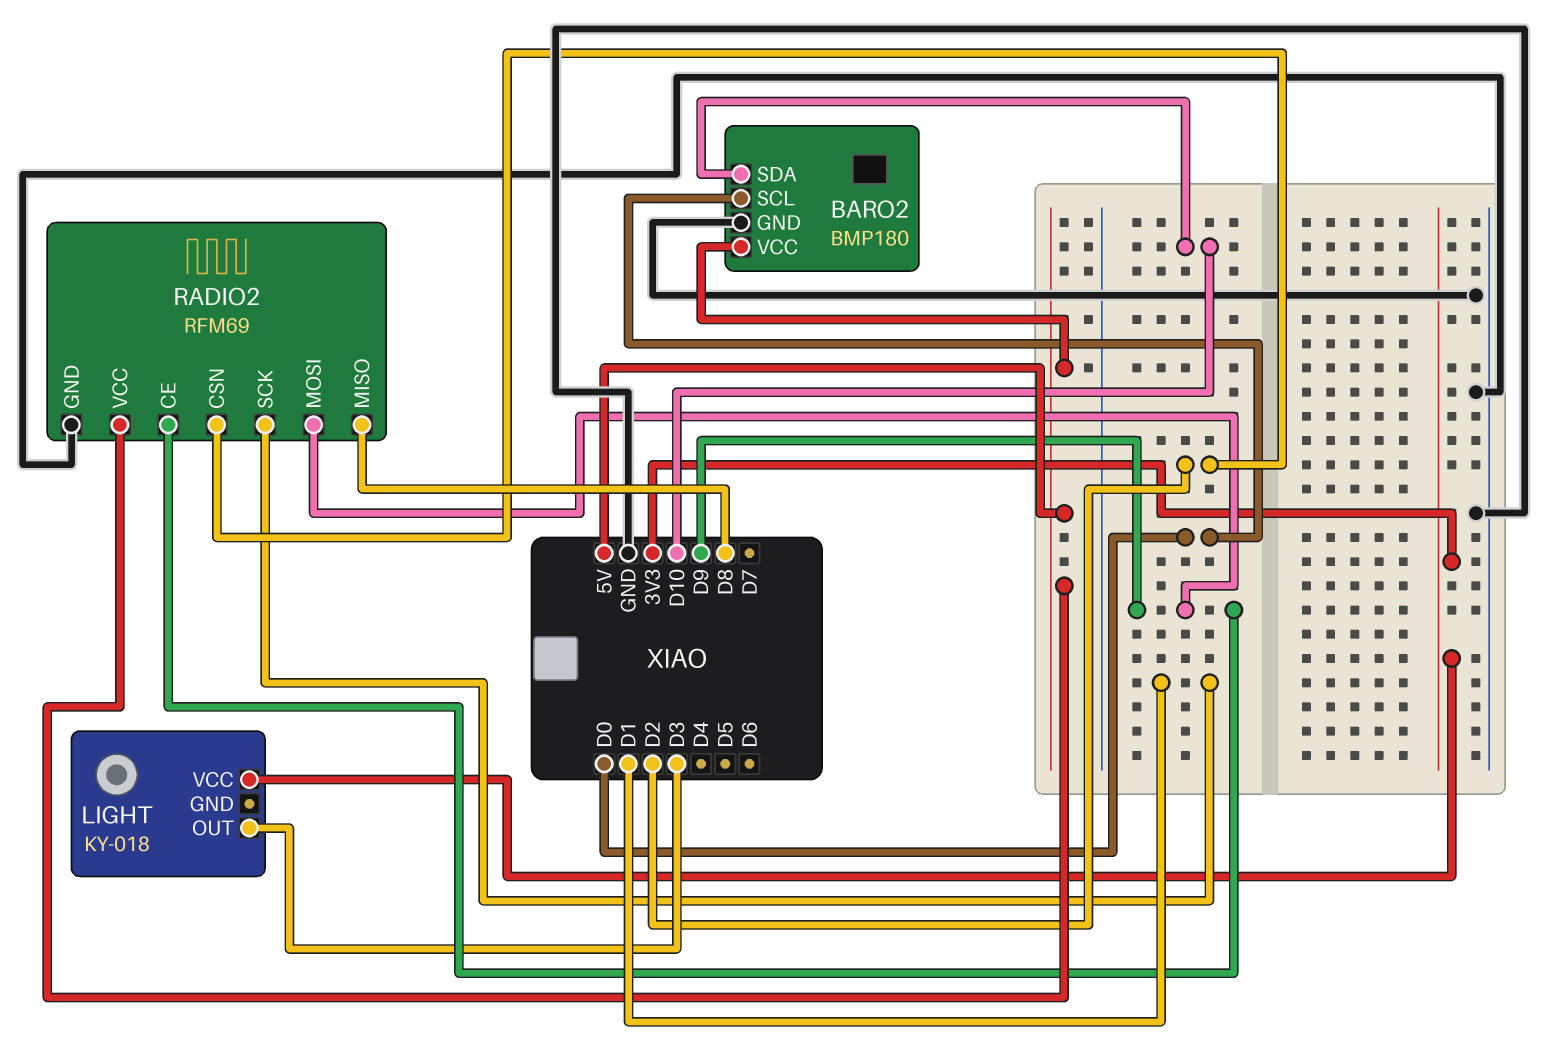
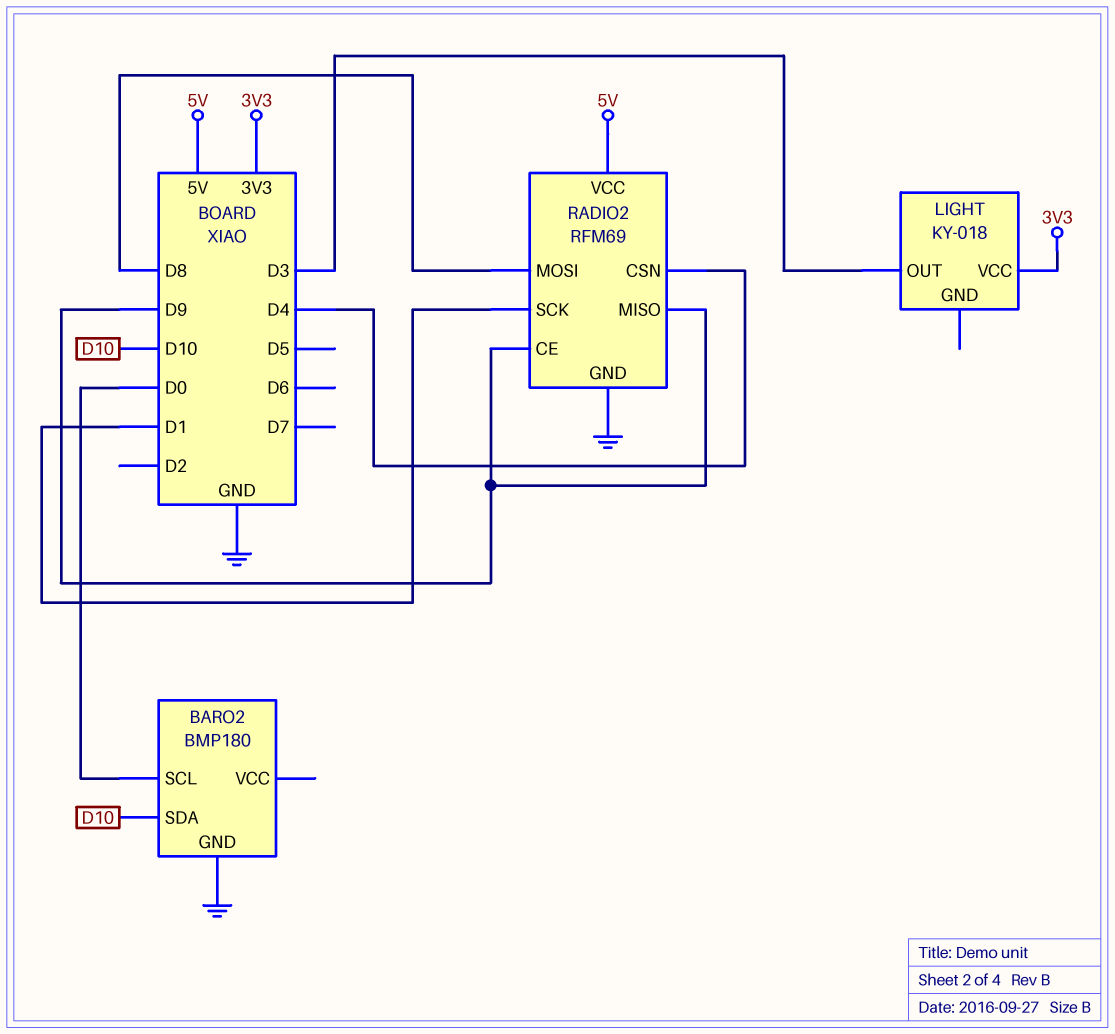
BARO2 pin VCC: 5V -> none
RADIO2 pin CSN: D2 -> D4
RADIO2 pin MISO: D8 -> D9
RADIO2 pin MOSI: D9 -> D8

